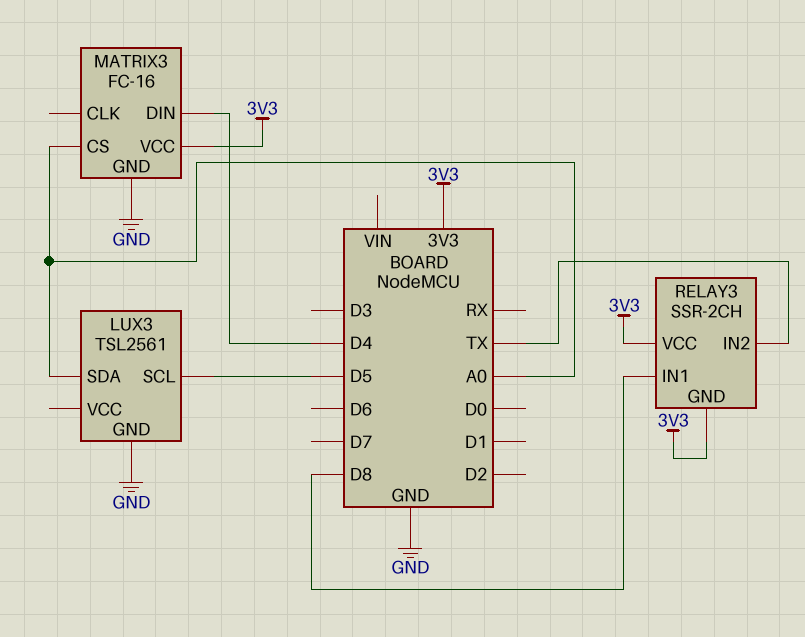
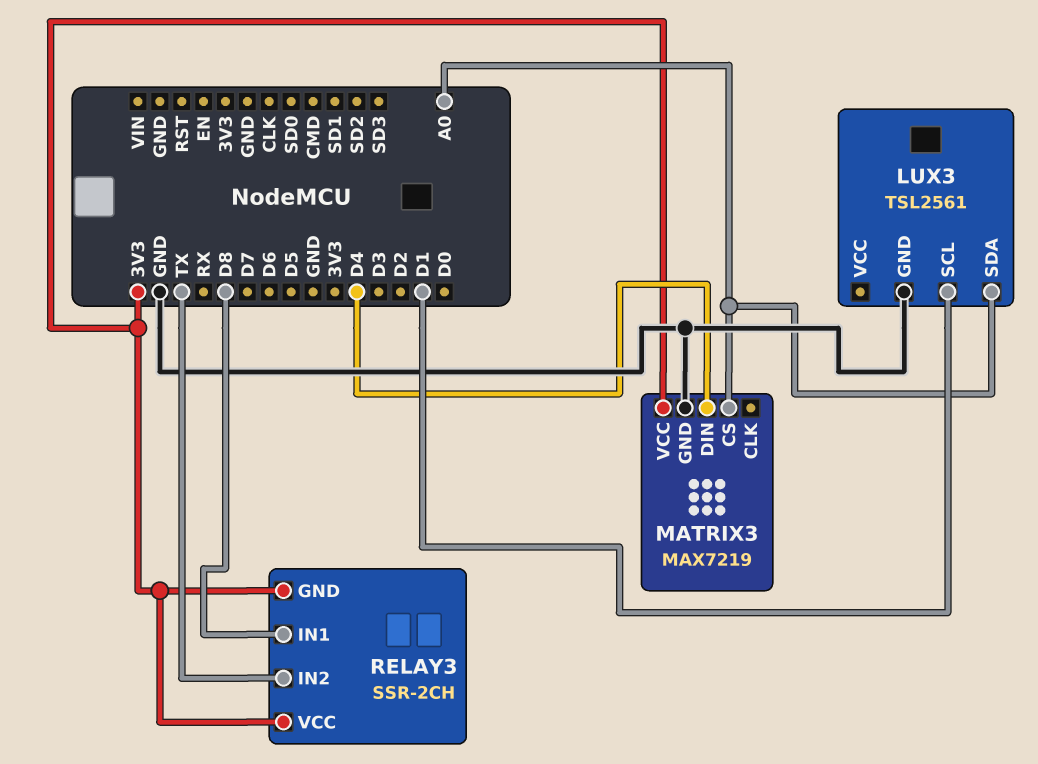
LUX3 pin SCL: D5 -> D1
MATRIX3: FC-16 -> MAX7219

